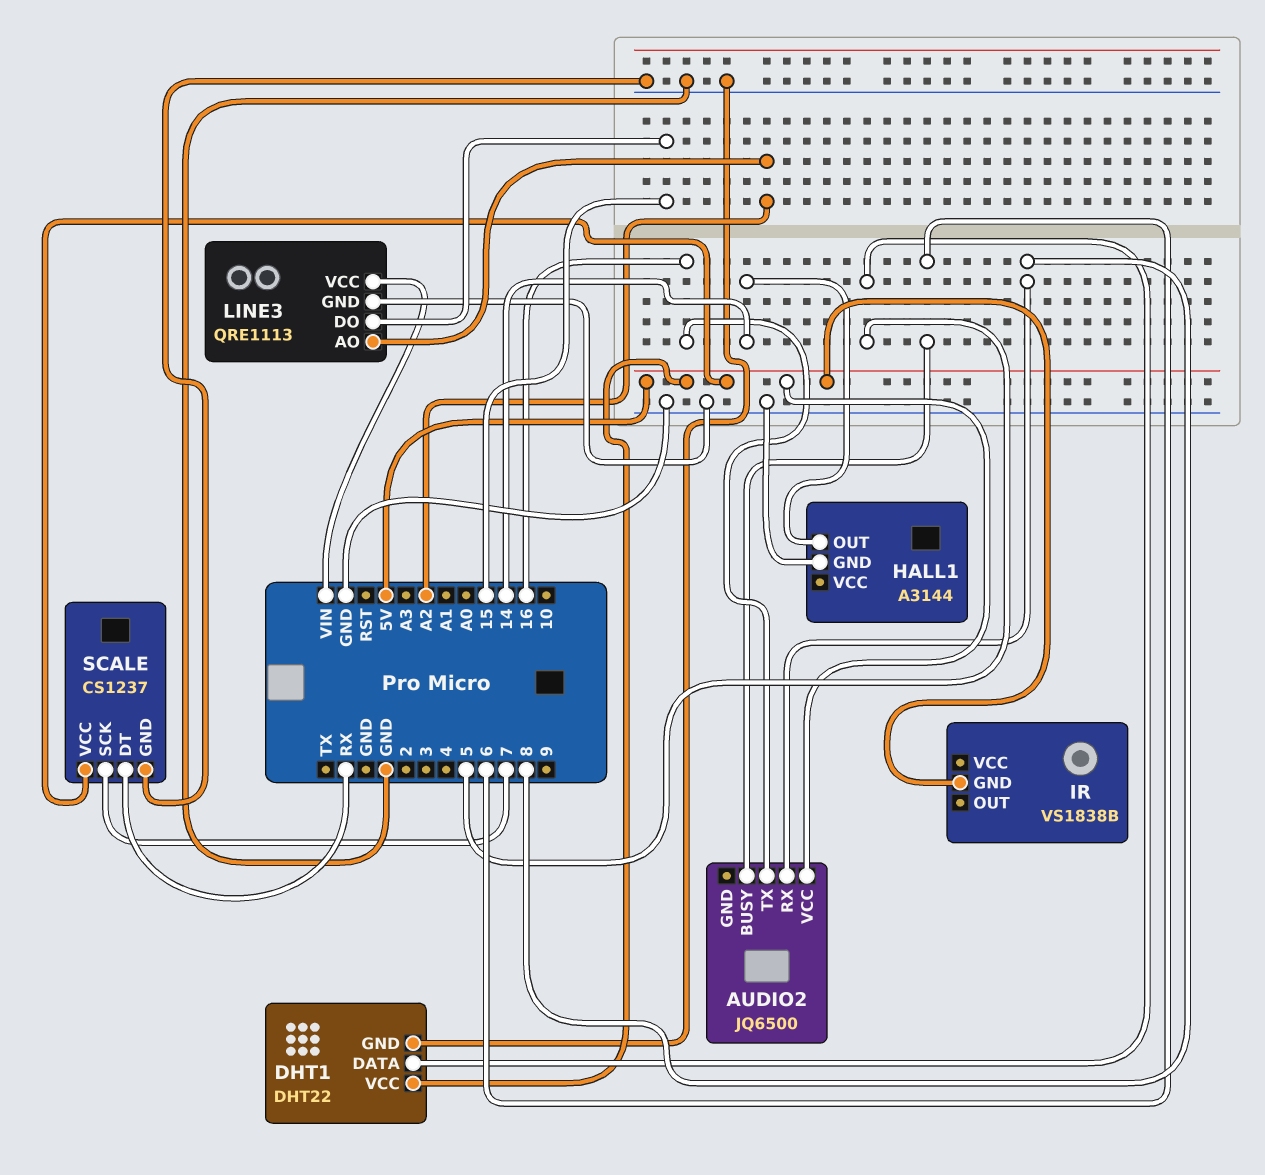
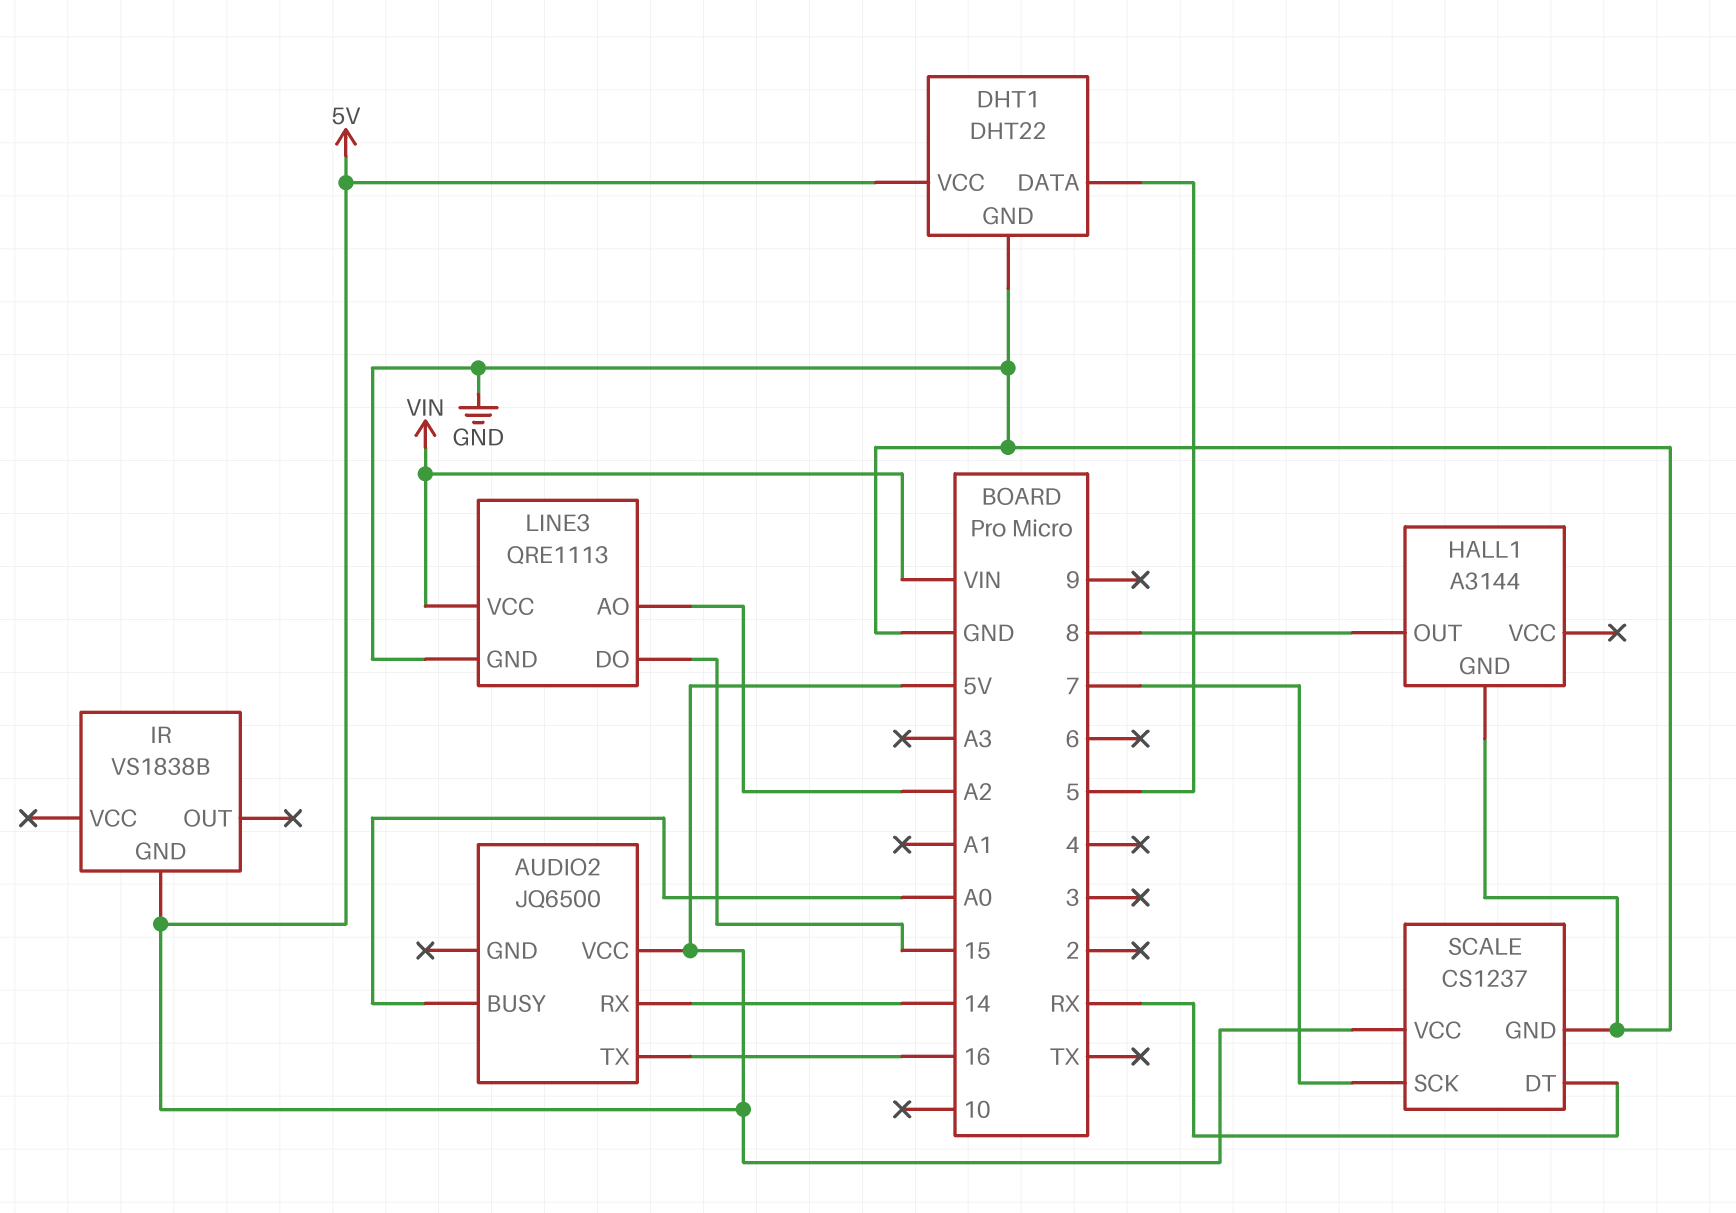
AUDIO2 pin BUSY: 6 -> A0
AUDIO2 pin RX: 8 -> 14
HALL1 pin OUT: 14 -> 8

